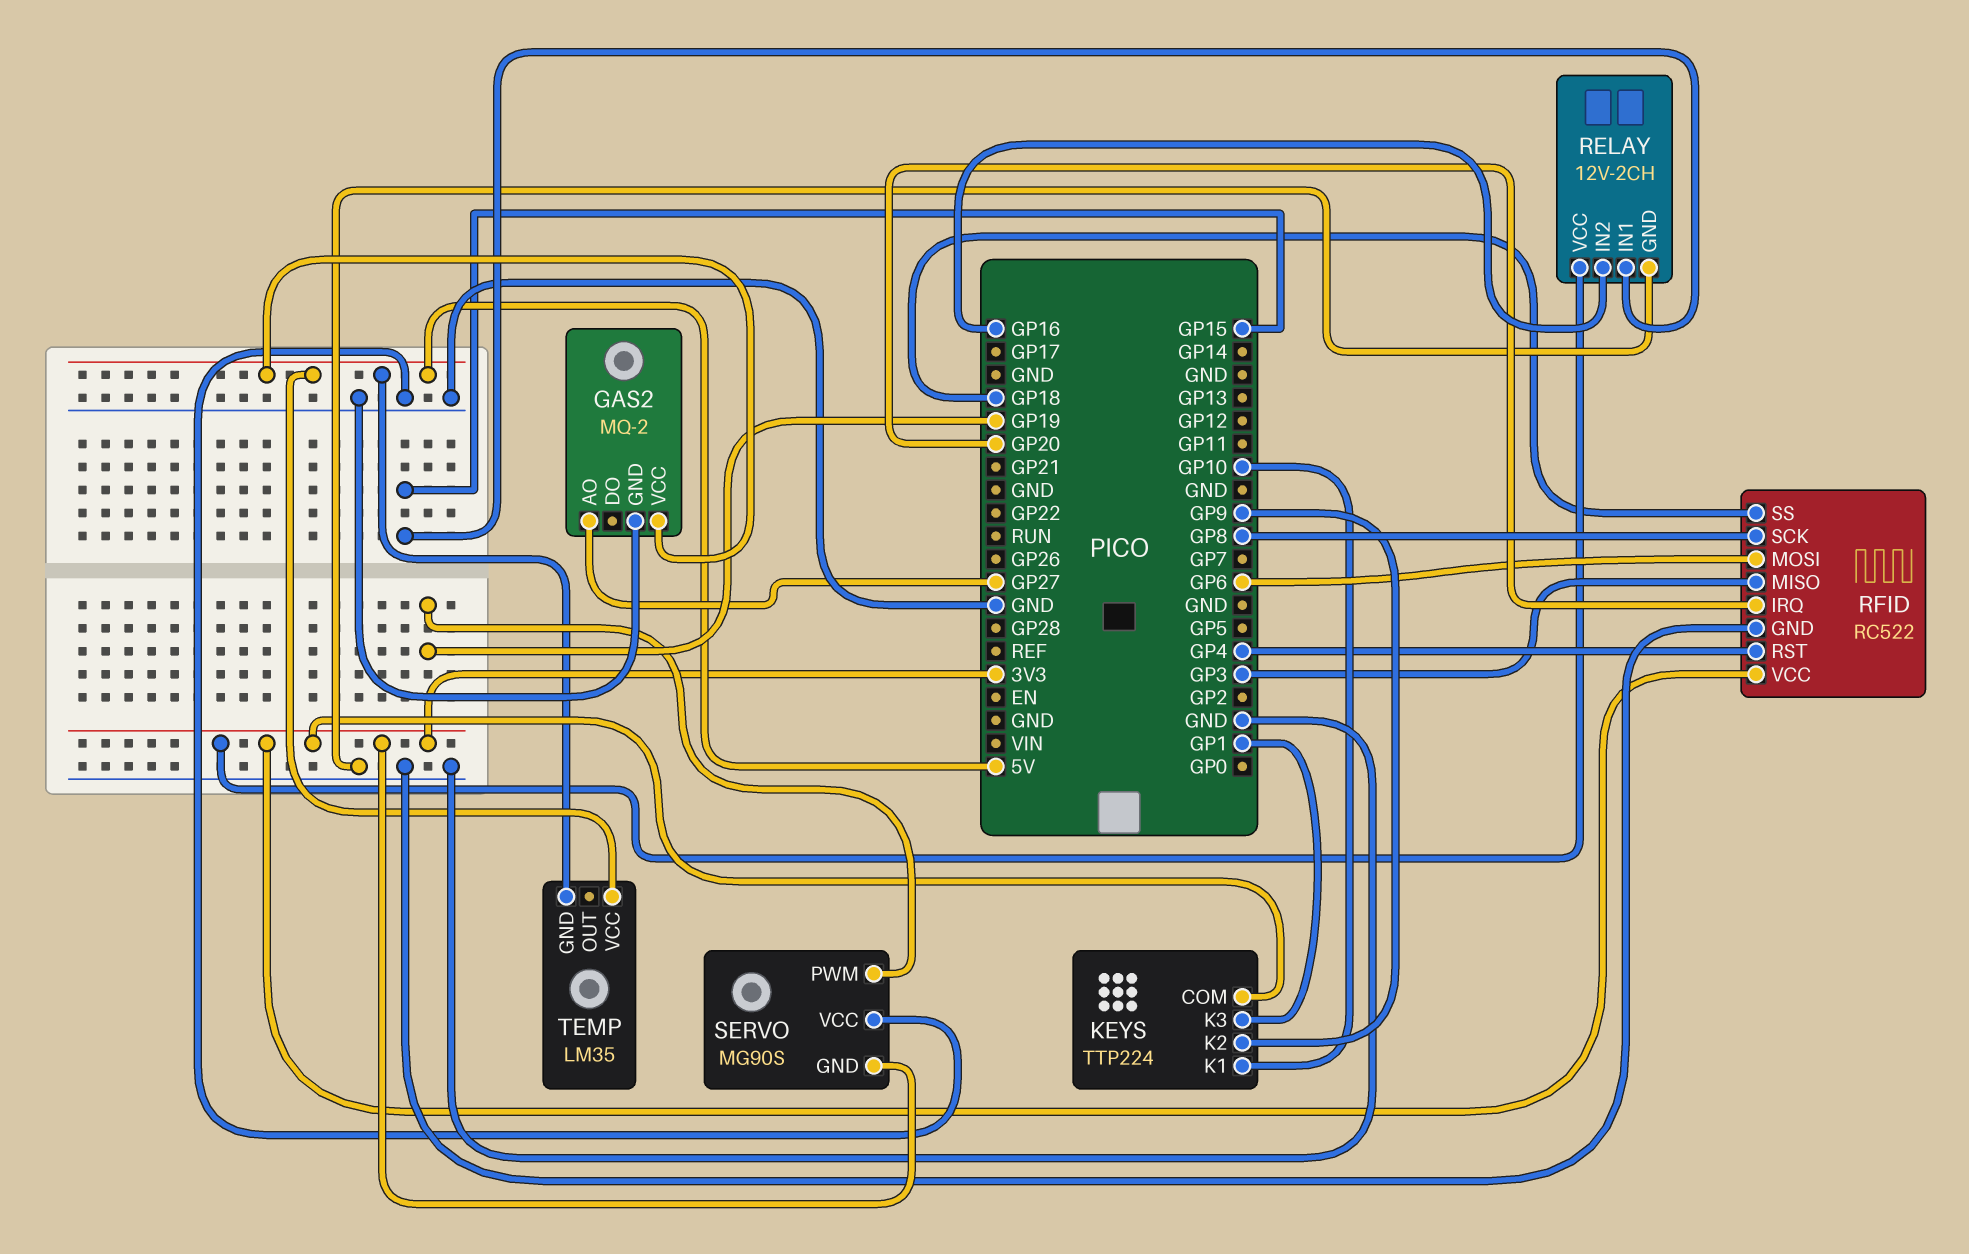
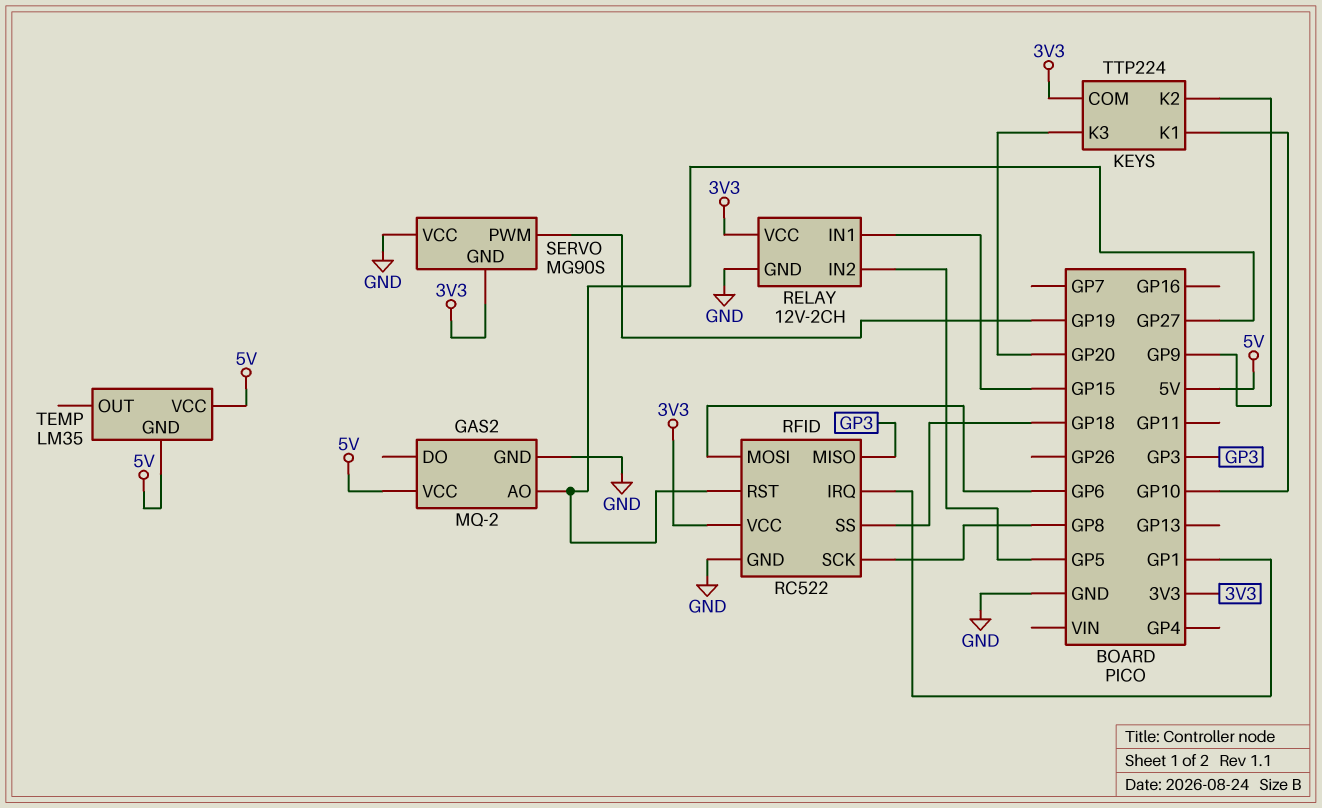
KEYS pin K3: GP1 -> GP20
RELAY pin IN2: GP16 -> GP5
RFID pin IRQ: GP20 -> GP1
RFID pin RST: GP4 -> GP27

